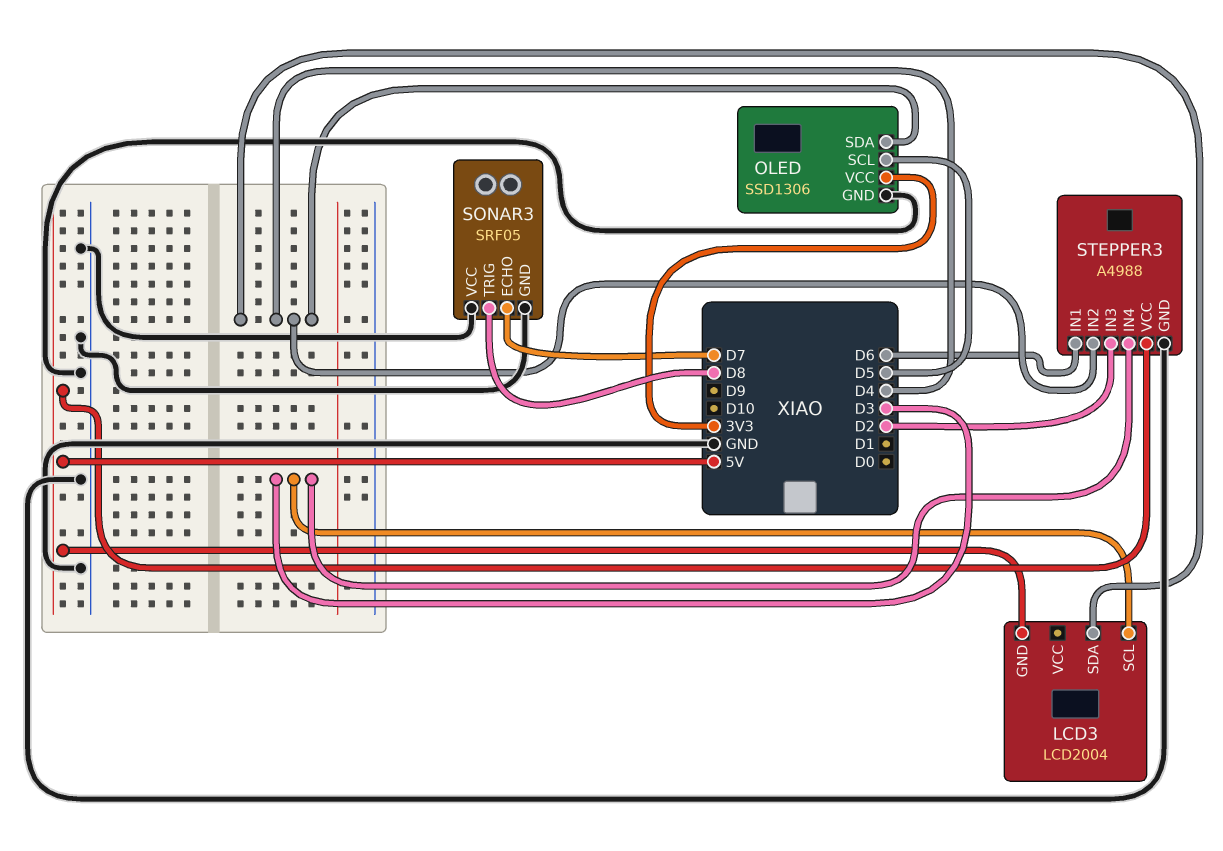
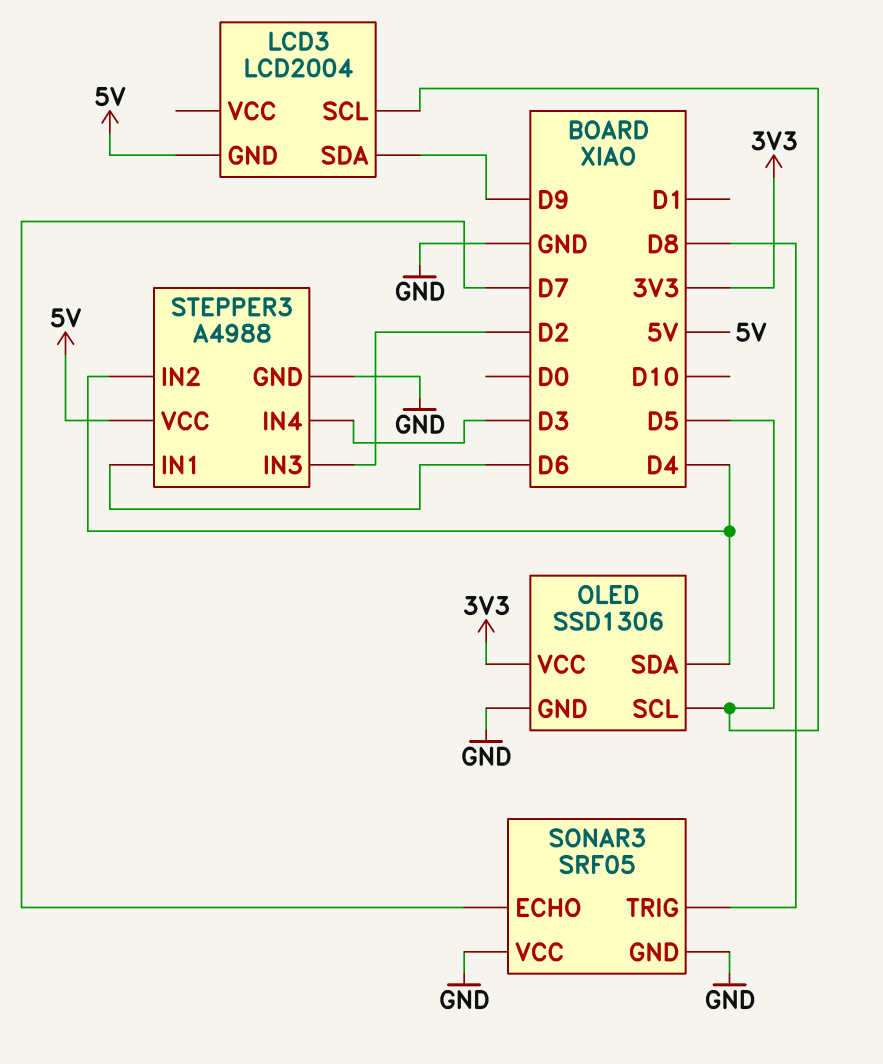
LCD3 pin SCL: D3 -> D5
LCD3 pin SDA: D4 -> D9

